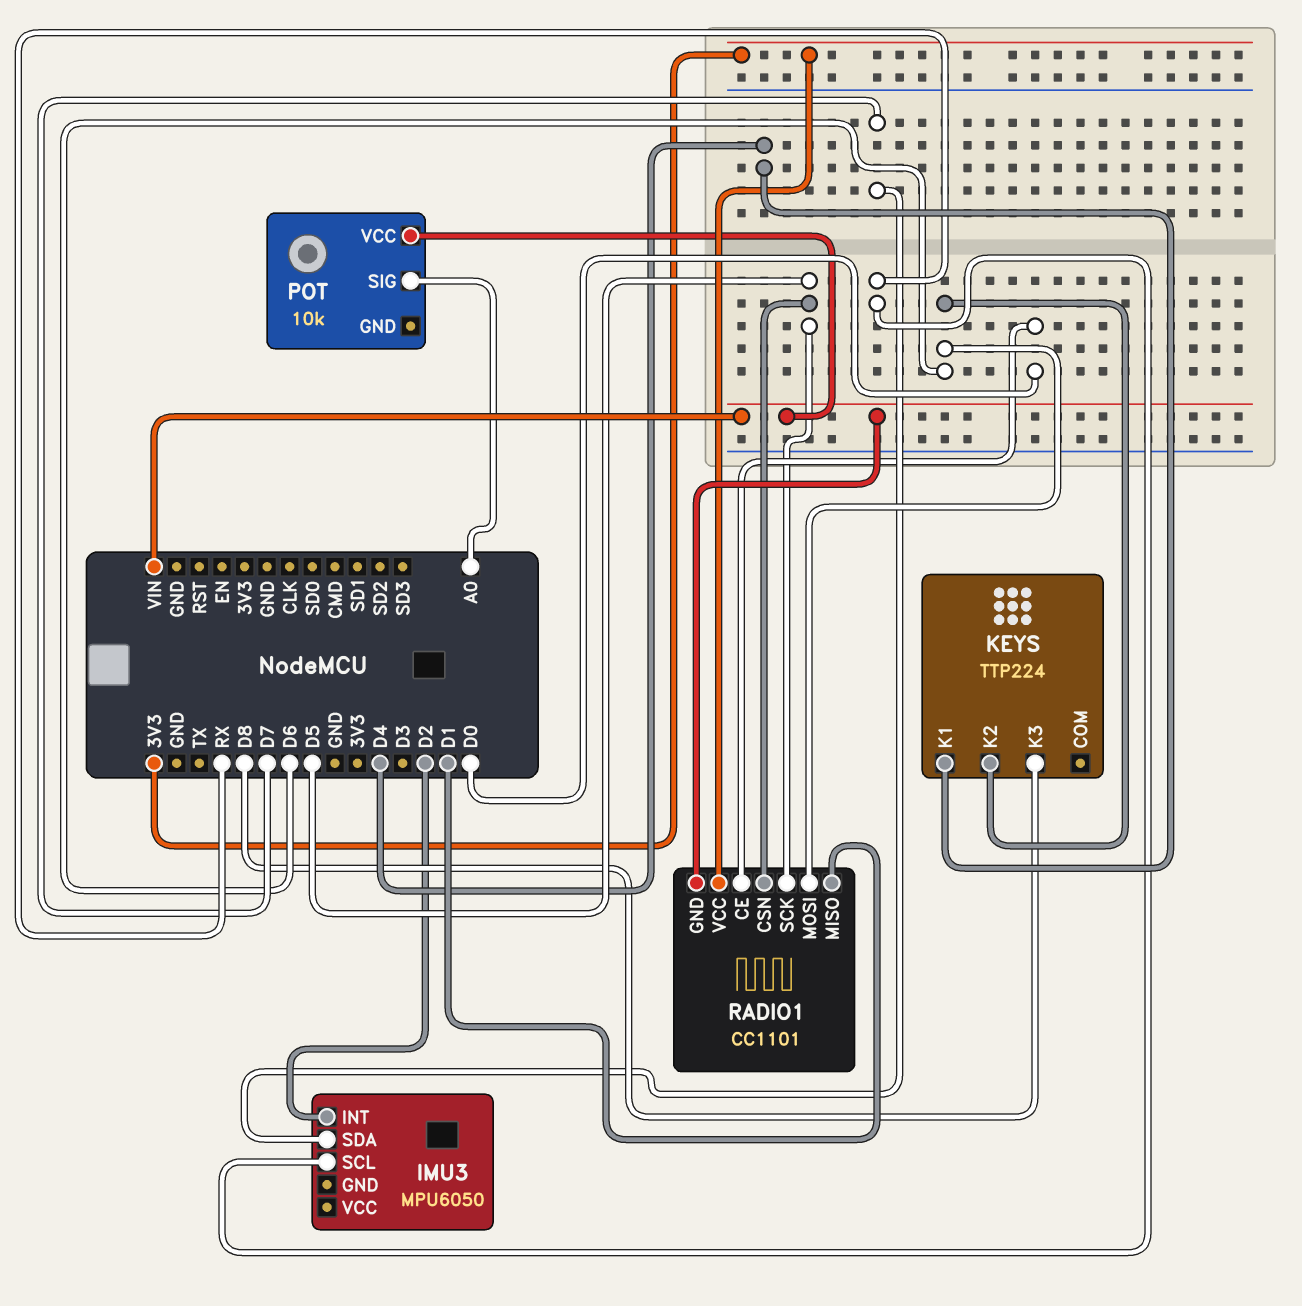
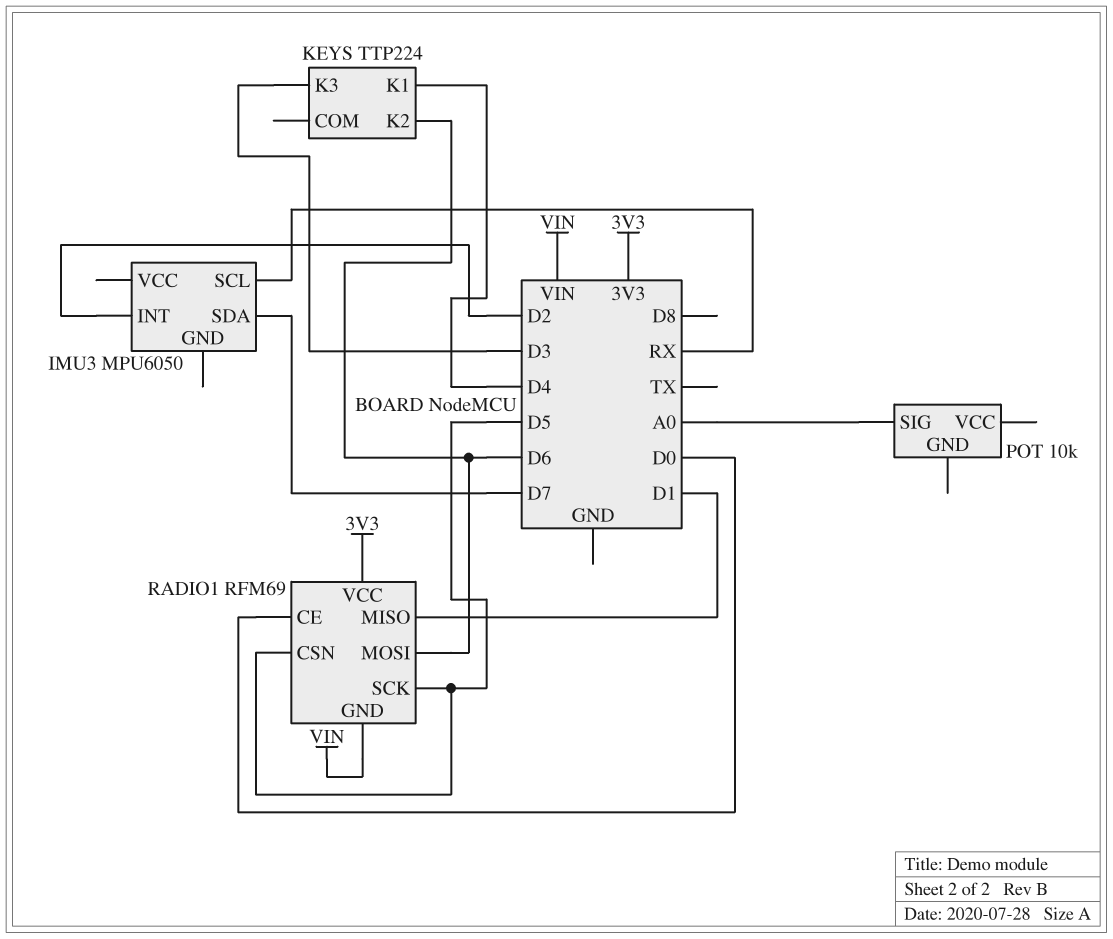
KEYS pin K3: D8 -> D3
POT pin VCC: VIN -> none
RADIO1: CC1101 -> RFM69

